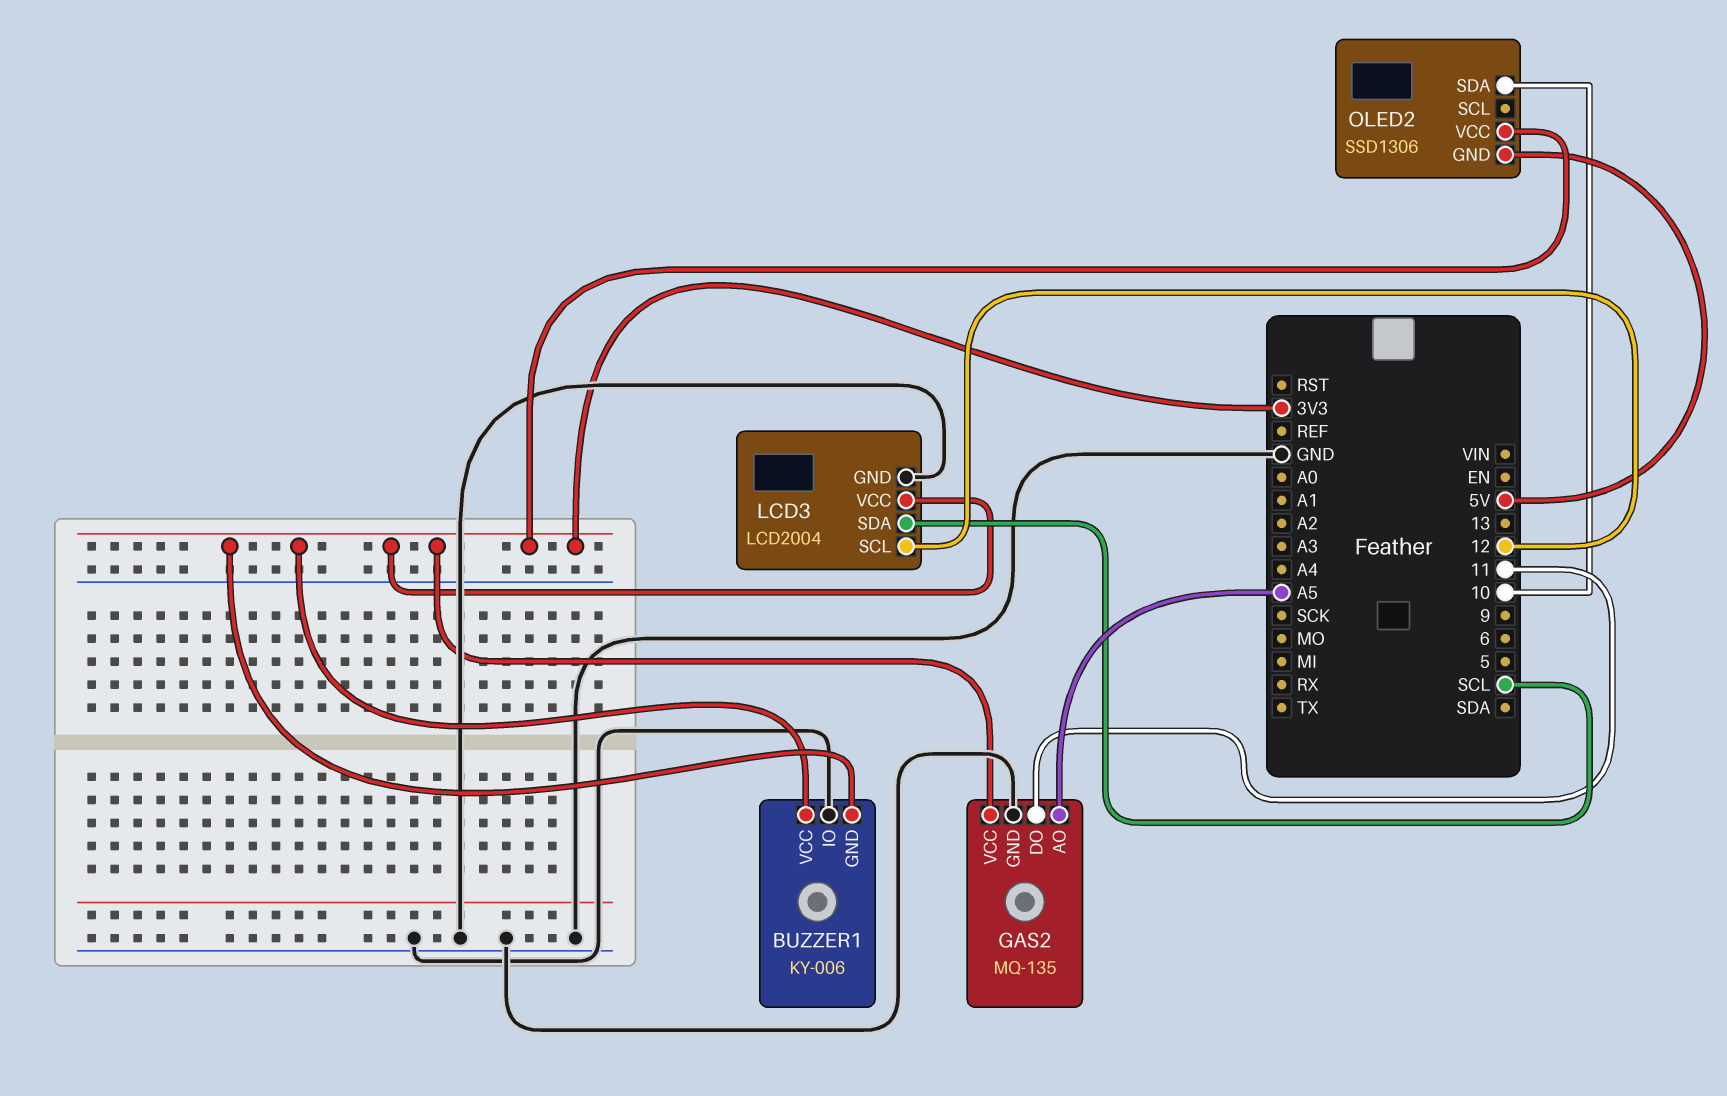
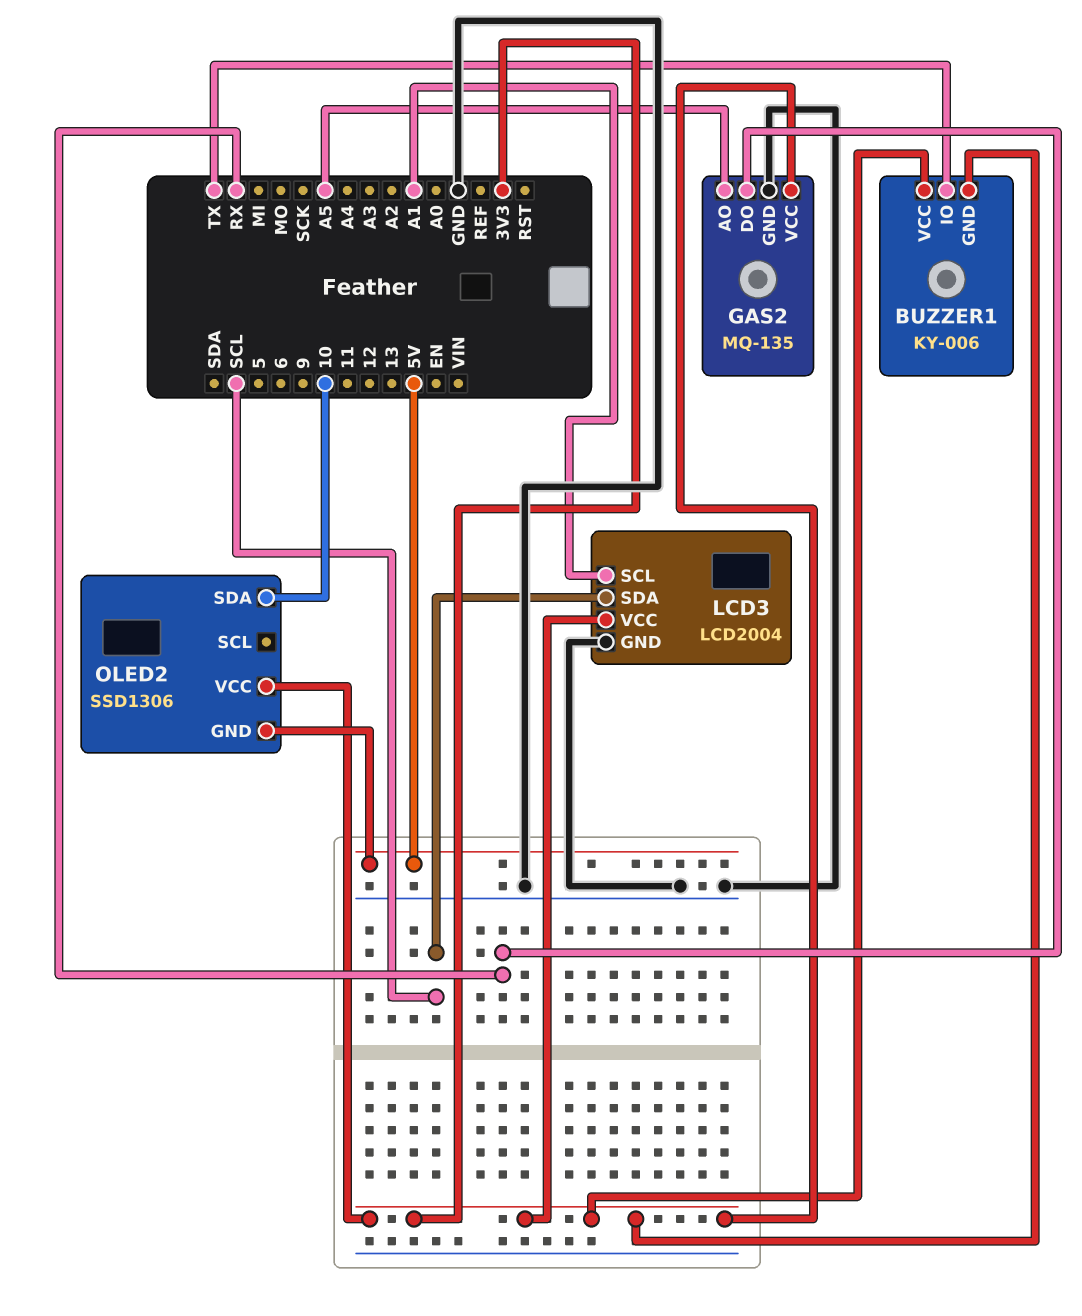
BUZZER1 pin IO: GND -> TX
GAS2 pin DO: 11 -> RX
LCD3 pin SCL: 12 -> A1

